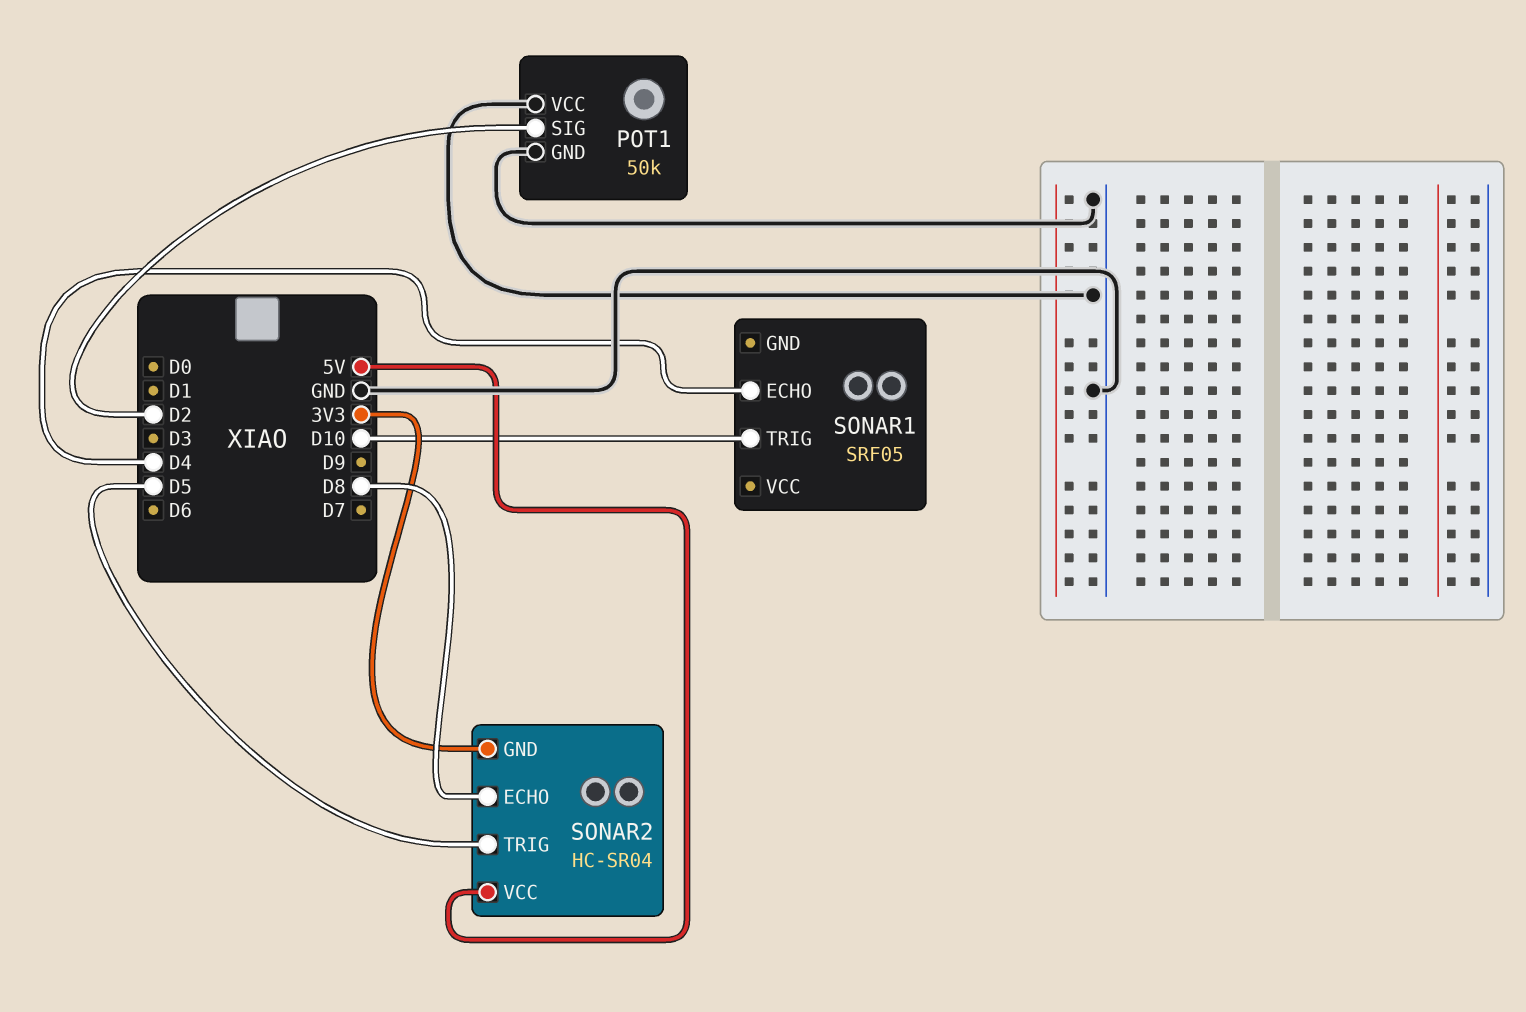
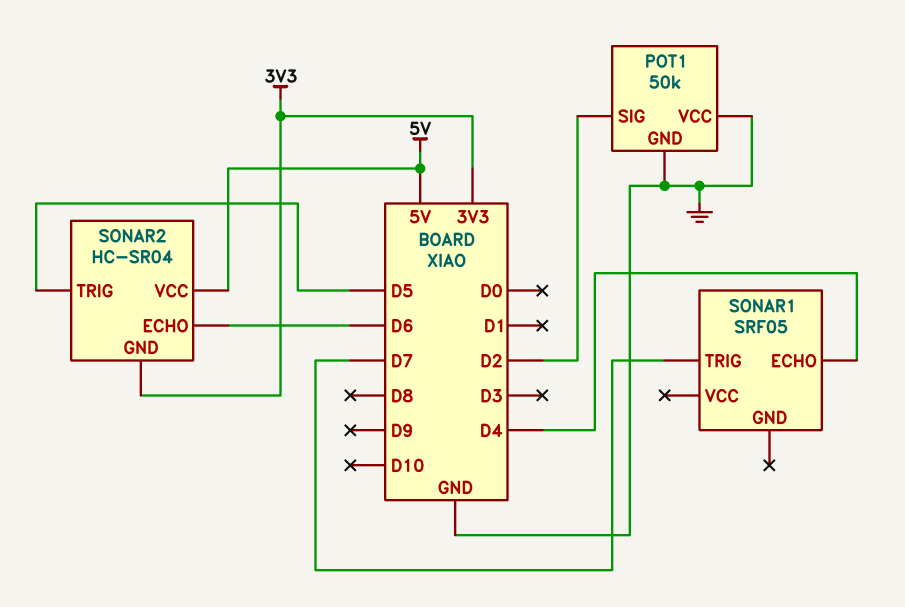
SONAR1 pin TRIG: D10 -> D7
SONAR2 pin ECHO: D8 -> D6

